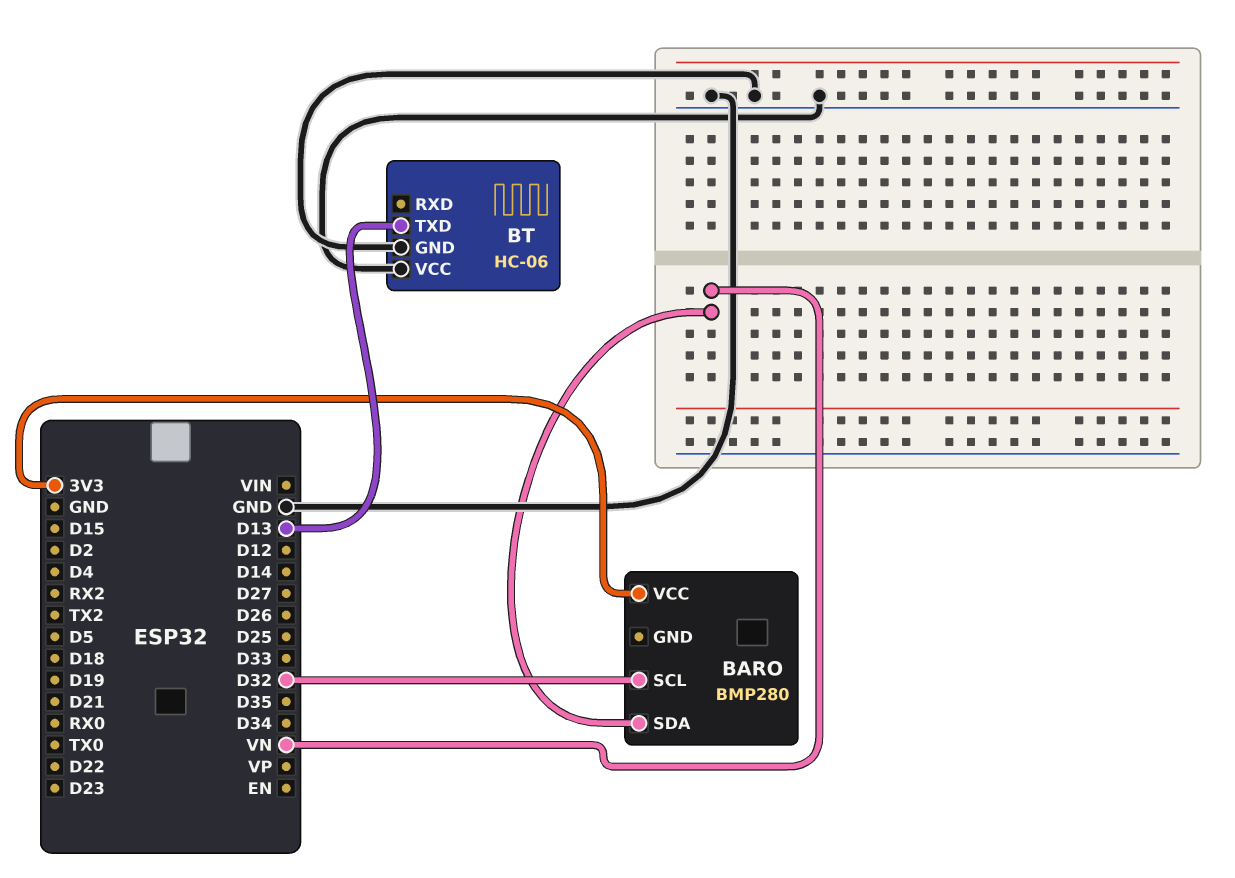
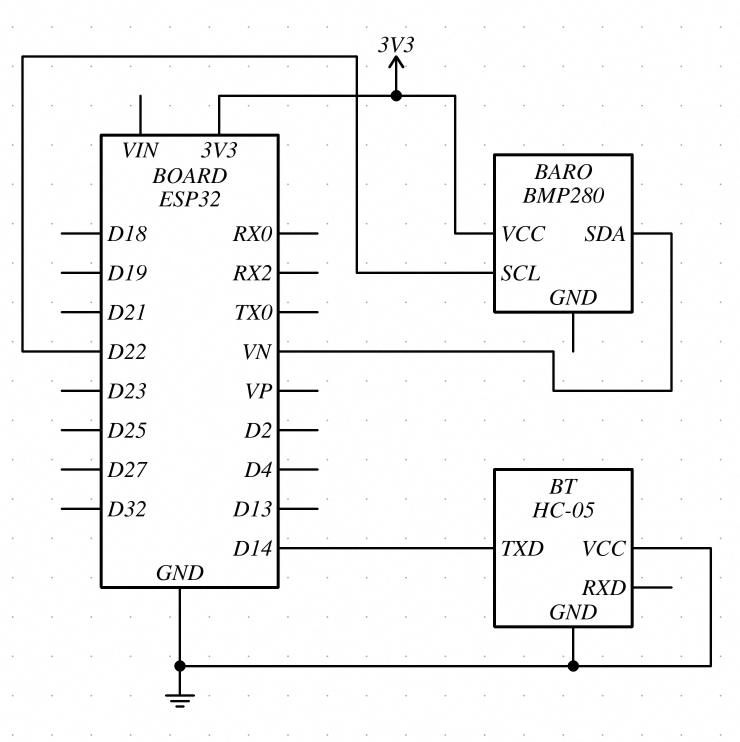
BARO pin SCL: D32 -> D22
BT: HC-06 -> HC-05
BT pin TXD: D13 -> D14

